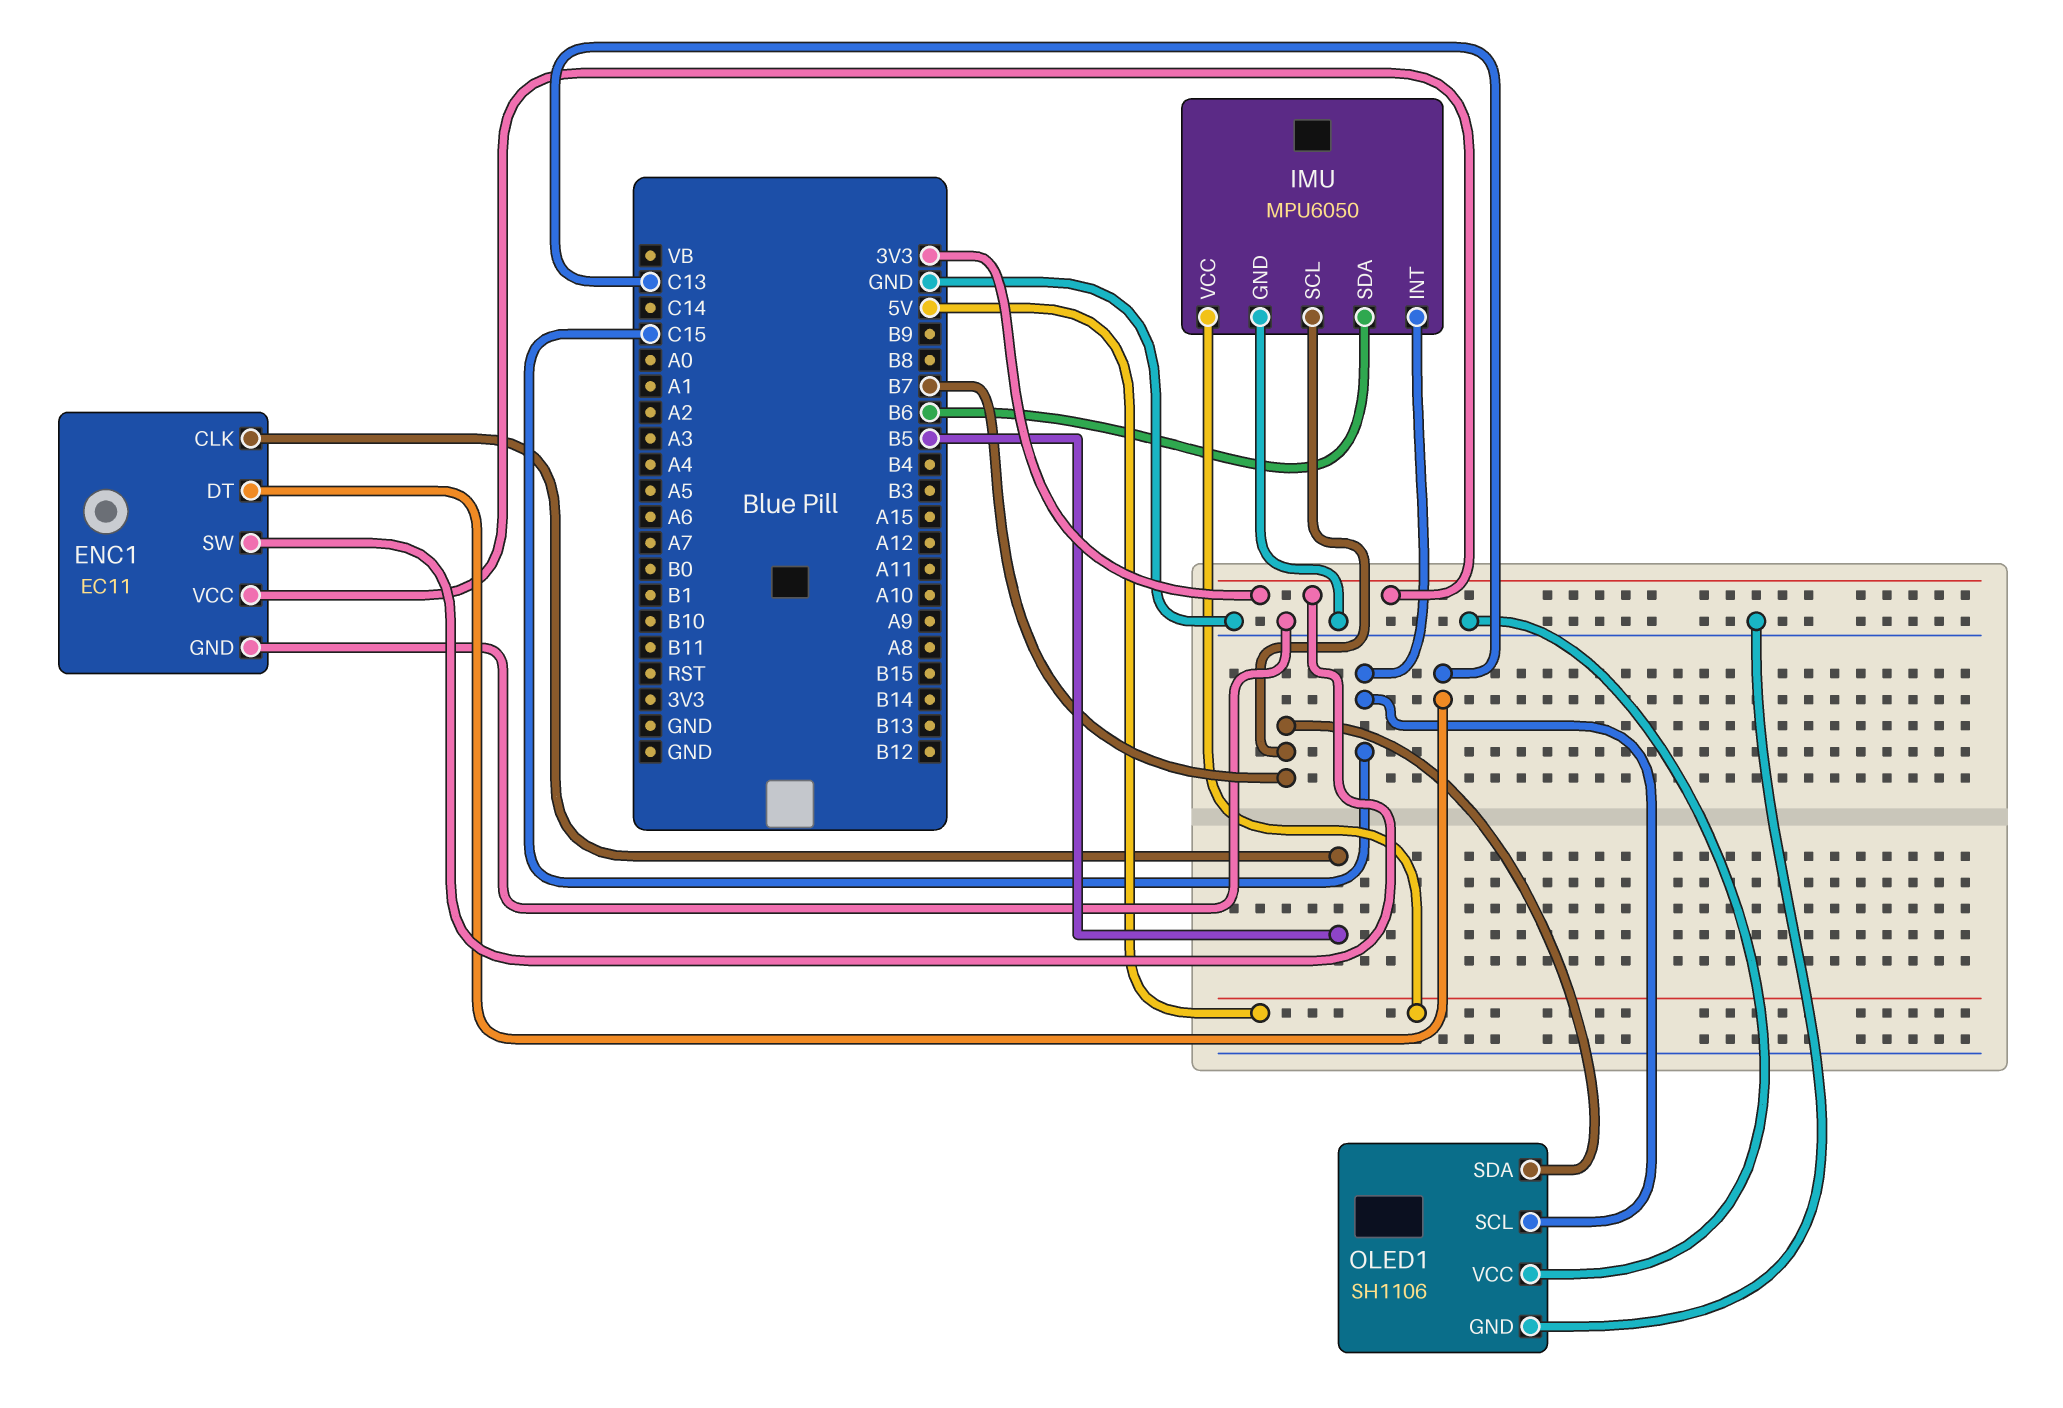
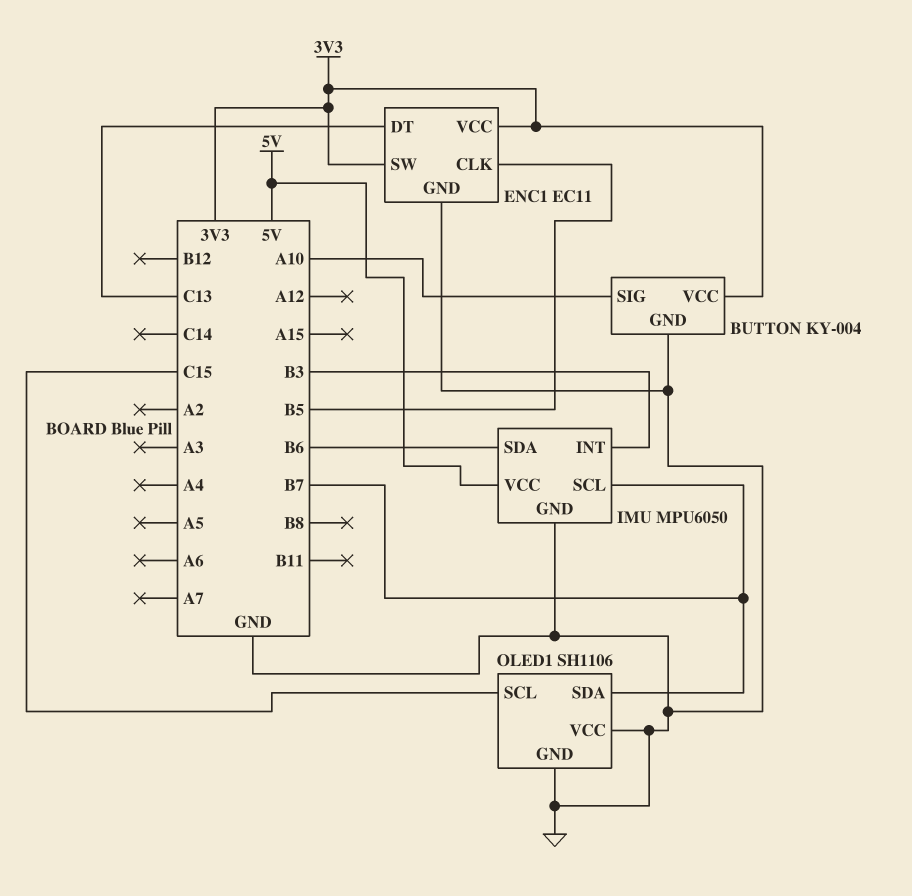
BUTTON: none -> KY-004
BUTTON pin GND: none -> GND
BUTTON pin SIG: none -> A10
BUTTON pin VCC: none -> 3V3
IMU pin INT: C15 -> B3

